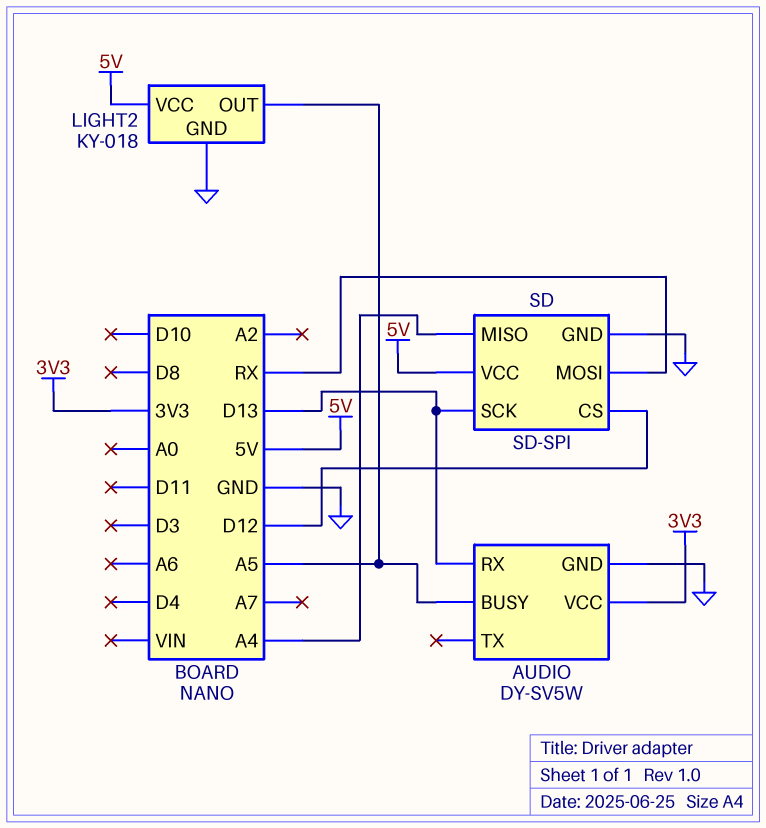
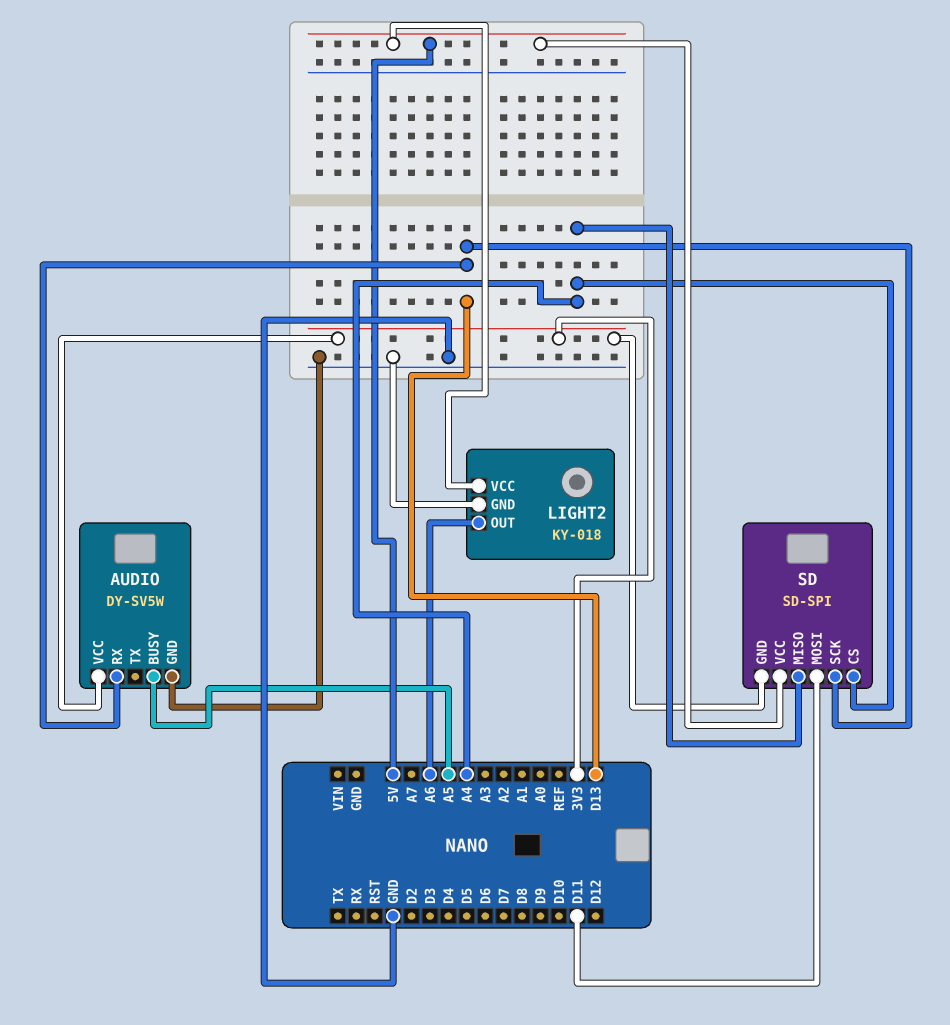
LIGHT2 pin OUT: A5 -> A6
SD pin CS: D12 -> A4
SD pin GND: GND -> 3V3
SD pin MOSI: RX -> D11

